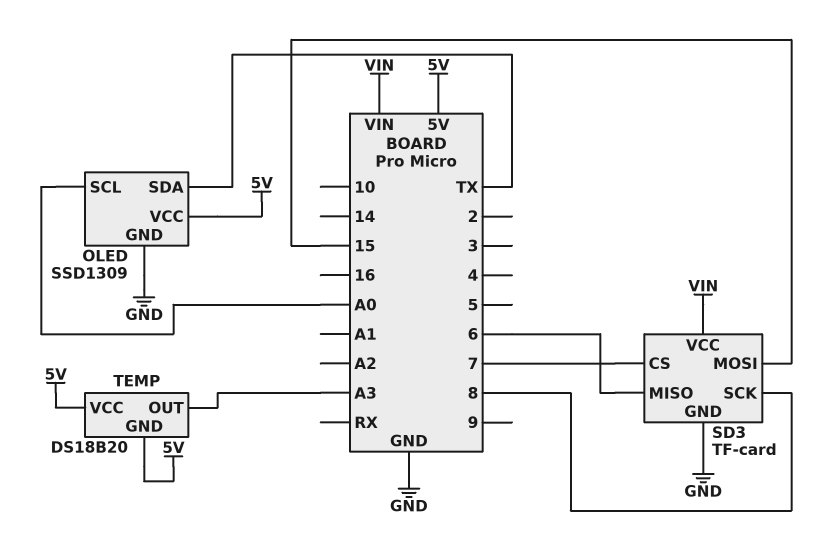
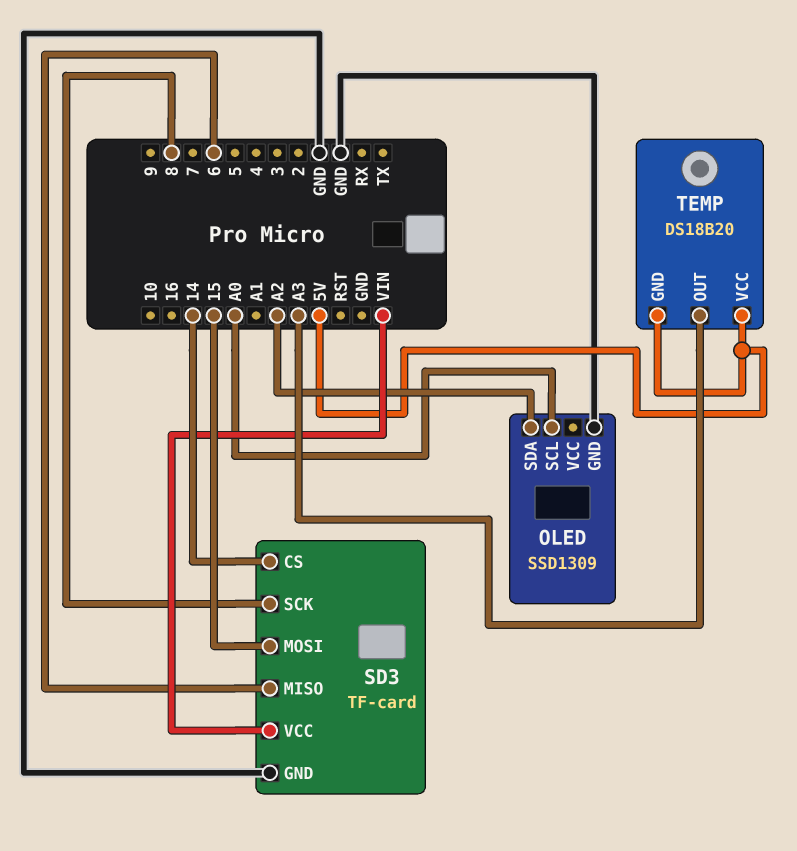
OLED pin SDA: TX -> A2
OLED pin VCC: 5V -> none
SD3 pin CS: 7 -> 14

